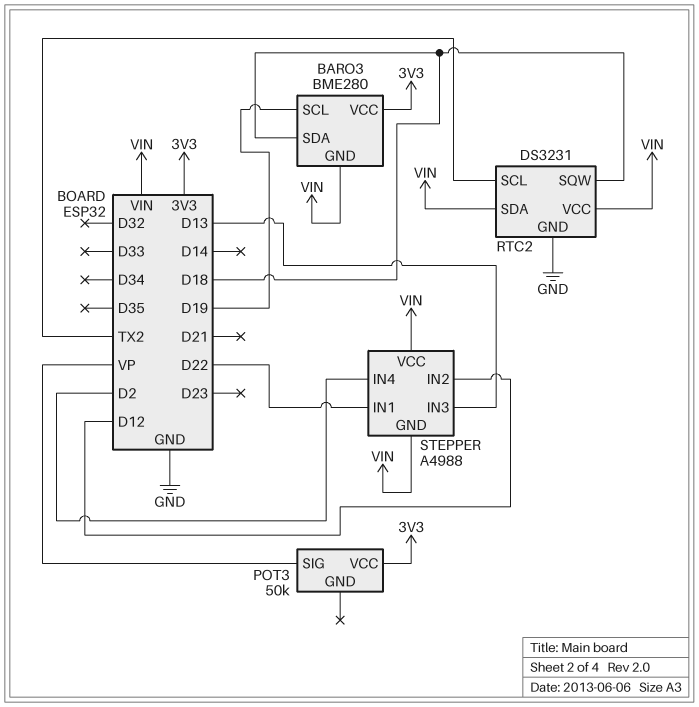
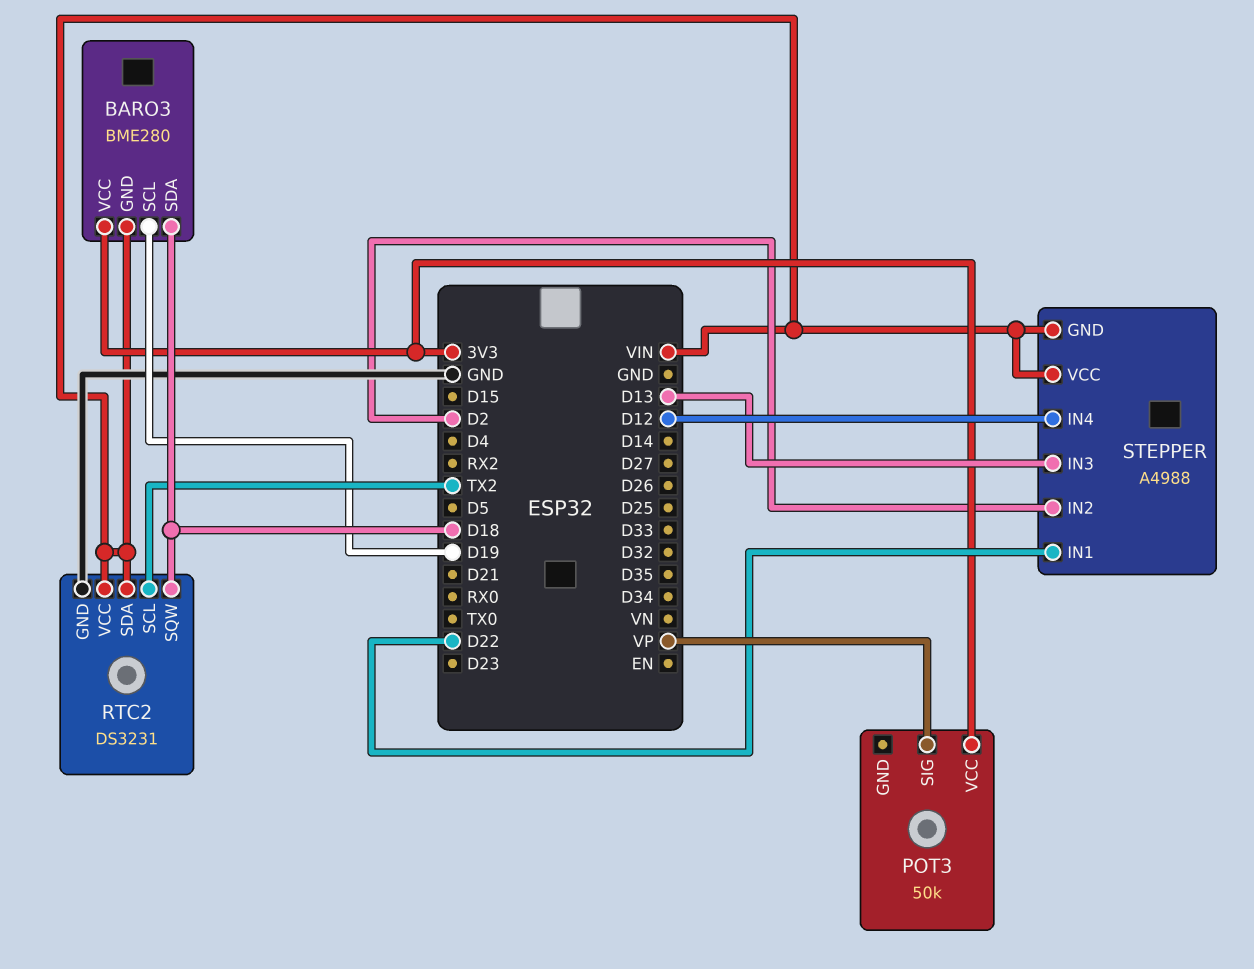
STEPPER pin IN2: D12 -> D2
STEPPER pin IN4: D2 -> D12

